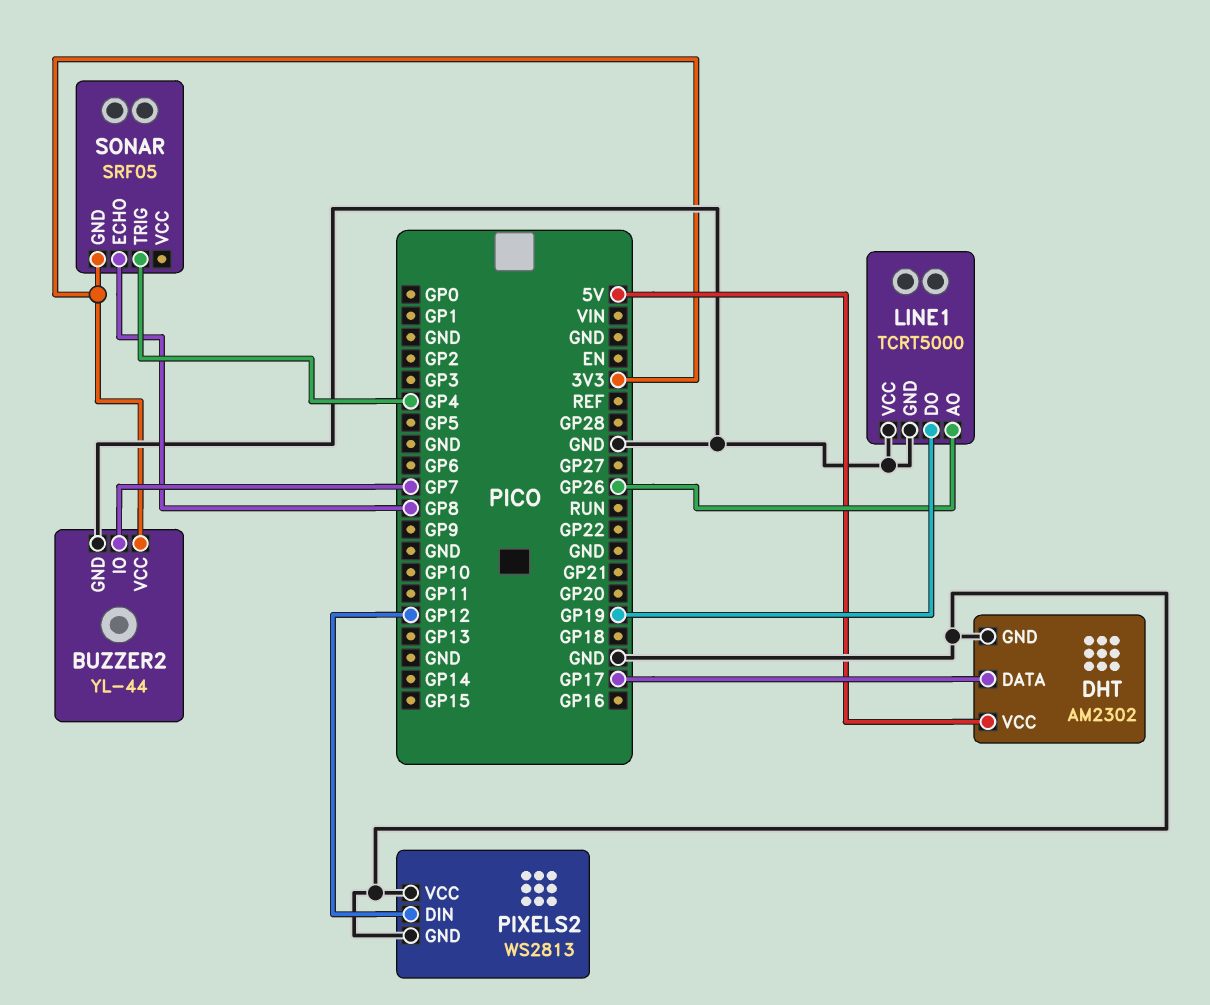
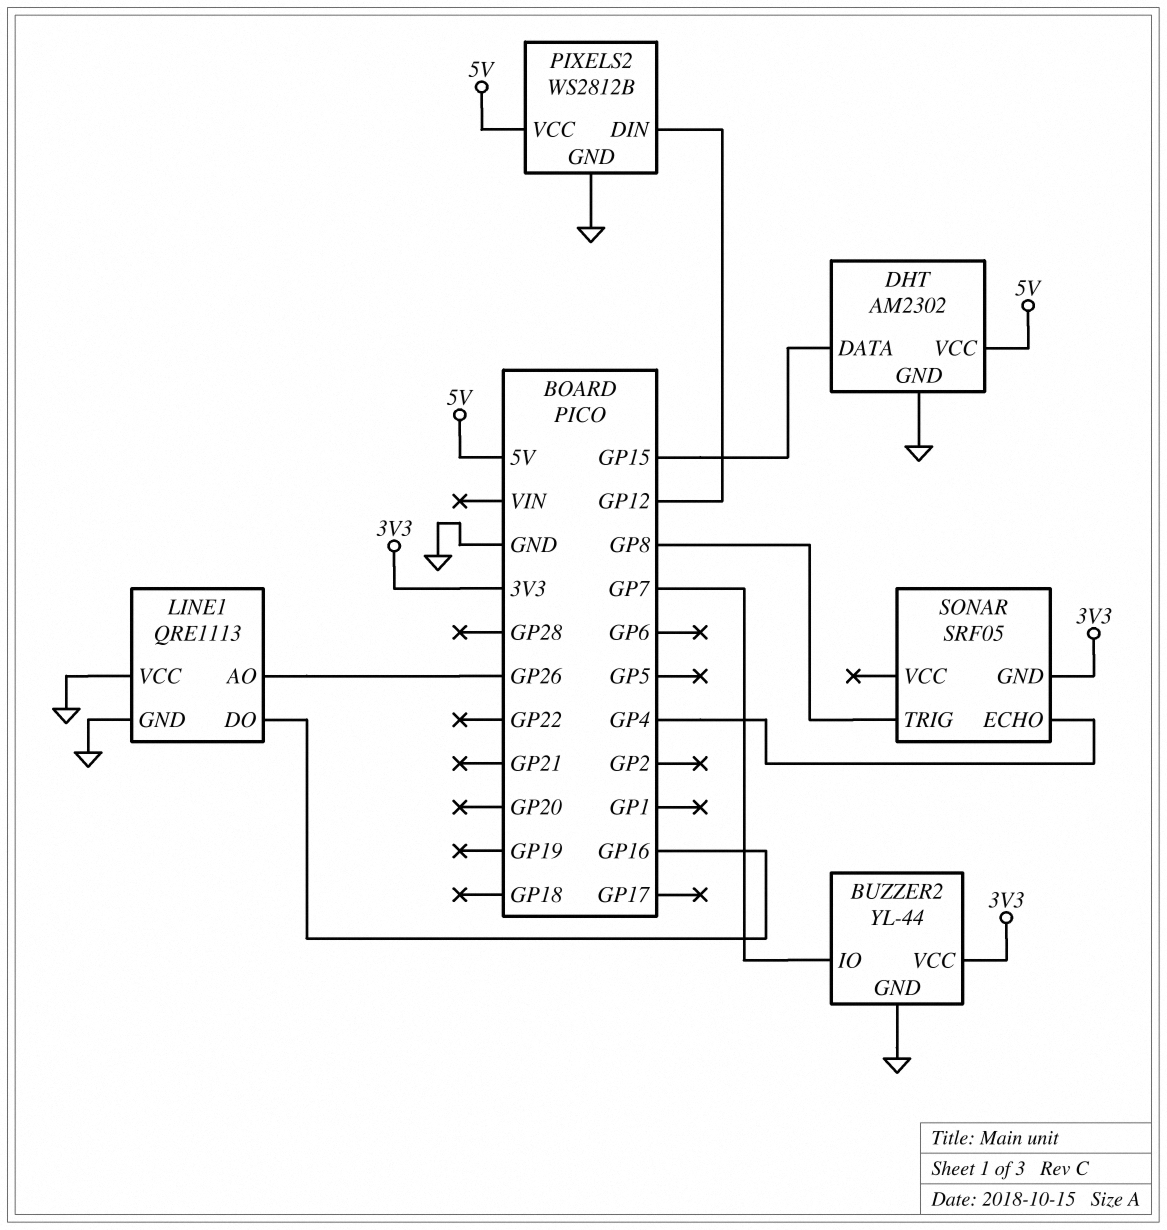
DHT pin DATA: GP17 -> GP15
LINE1: TCRT5000 -> QRE1113
LINE1 pin DO: GP19 -> GP16
PIXELS2: WS2813 -> WS2812B
PIXELS2 pin VCC: GND -> 5V
SONAR pin ECHO: GP8 -> GP4
SONAR pin TRIG: GP4 -> GP8

